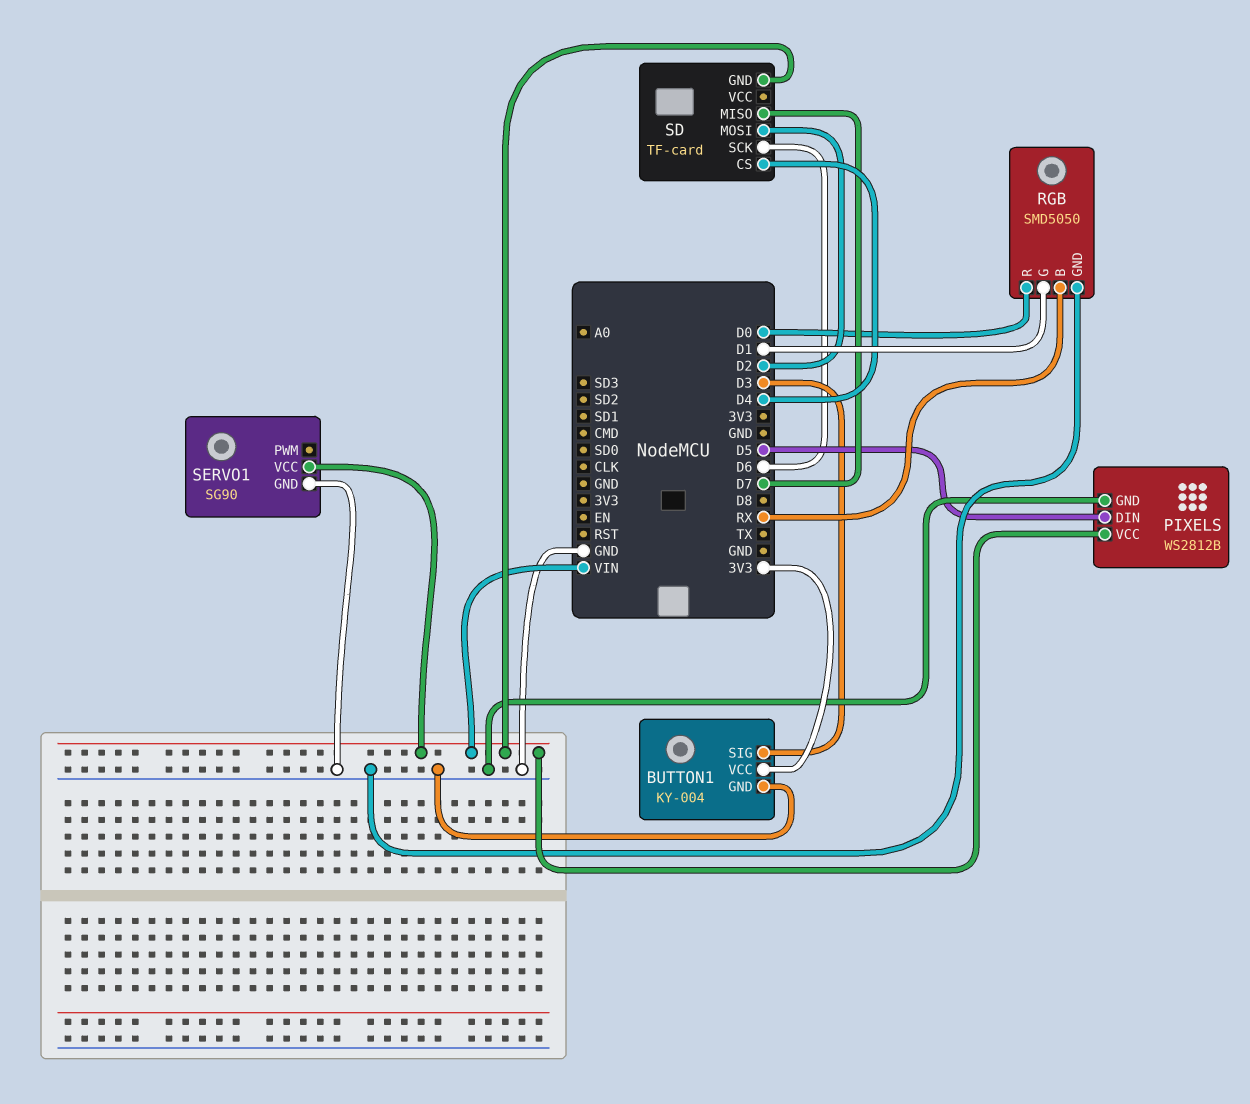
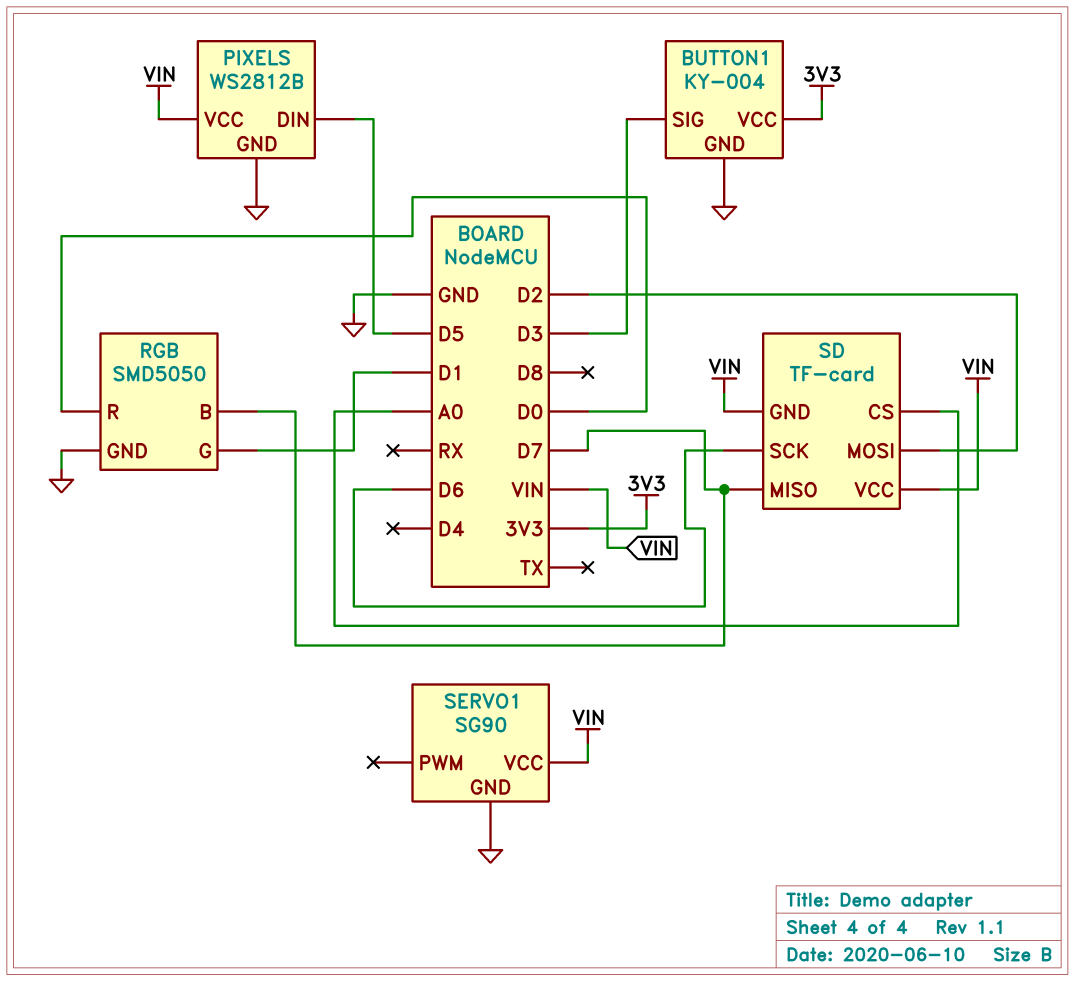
RGB pin B: RX -> D7
SD pin CS: D4 -> A0
SD pin VCC: none -> VIN

